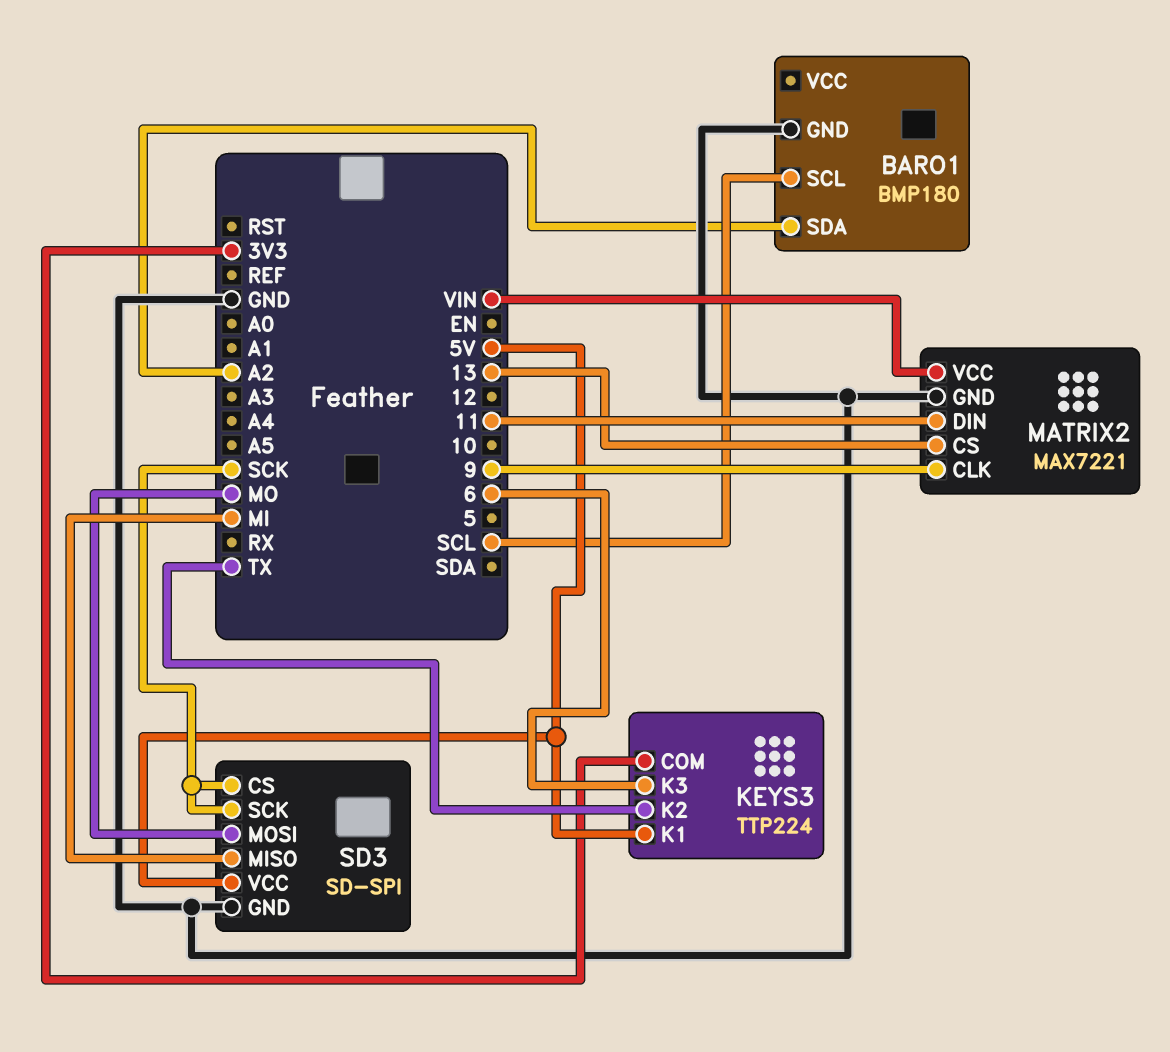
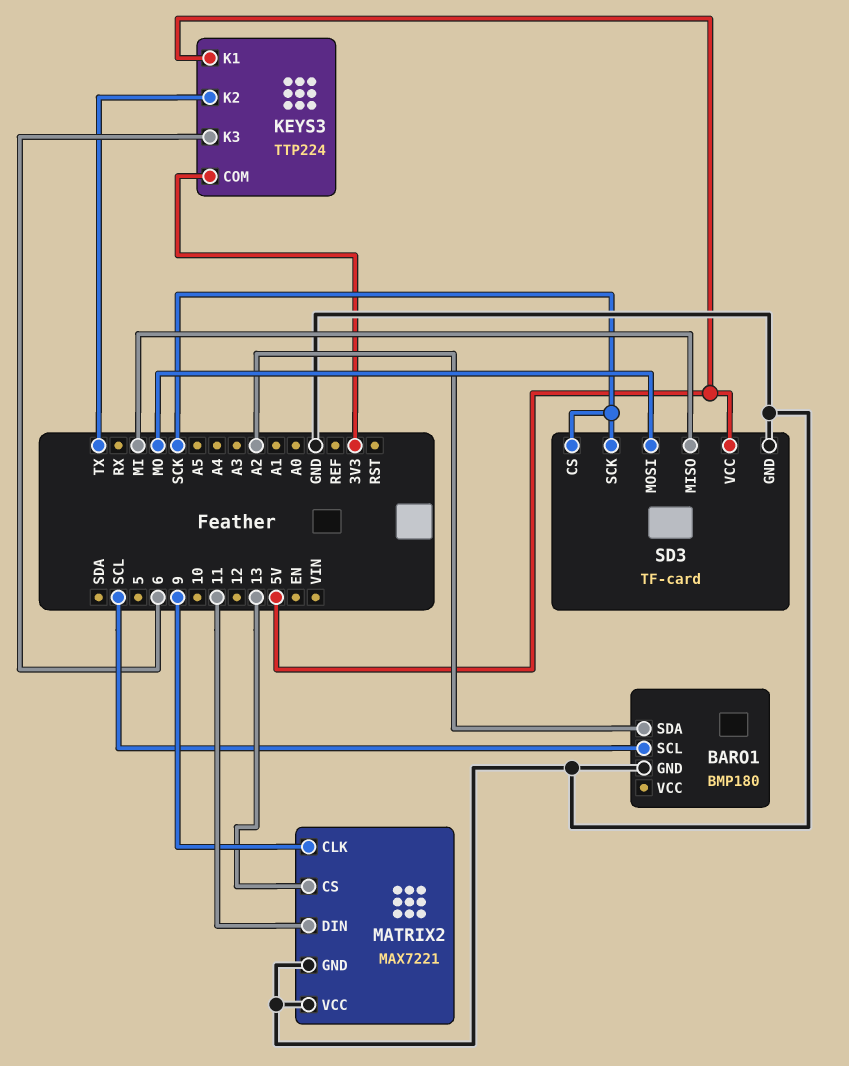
MATRIX2 pin VCC: VIN -> GND
SD3: SD-SPI -> TF-card

